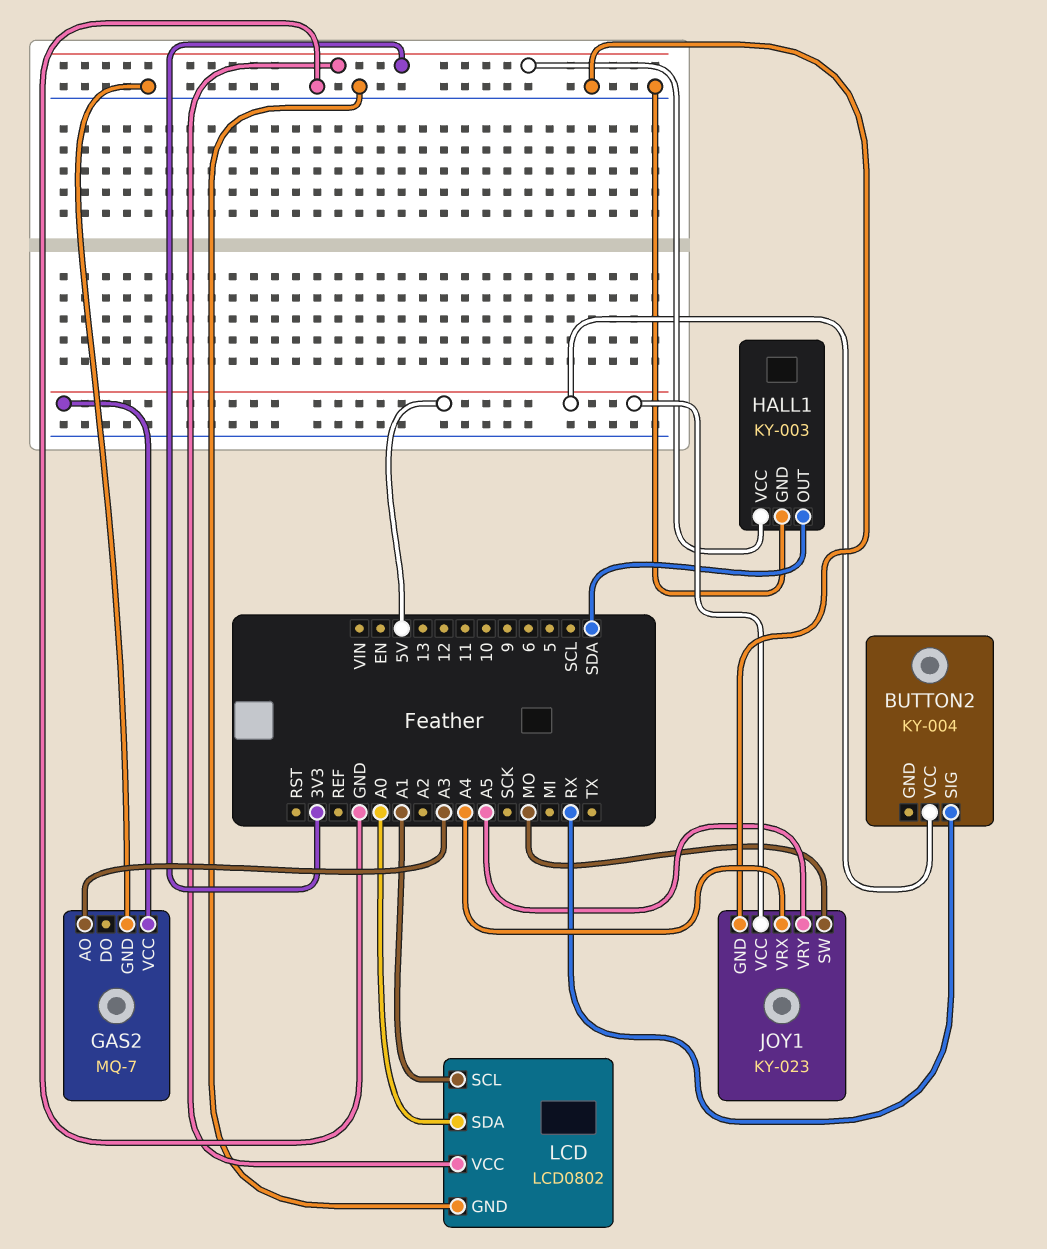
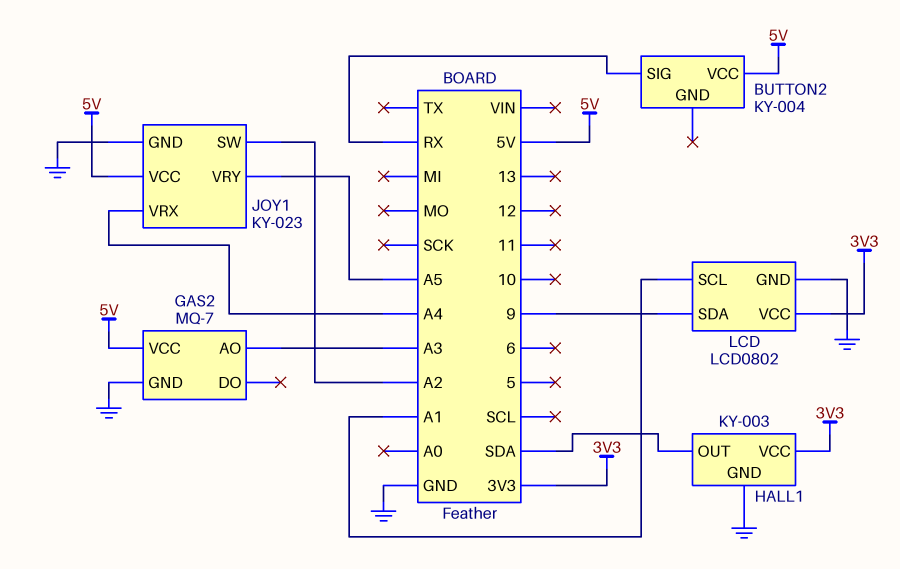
JOY1 pin SW: MO -> A2
LCD pin SDA: A0 -> 9

